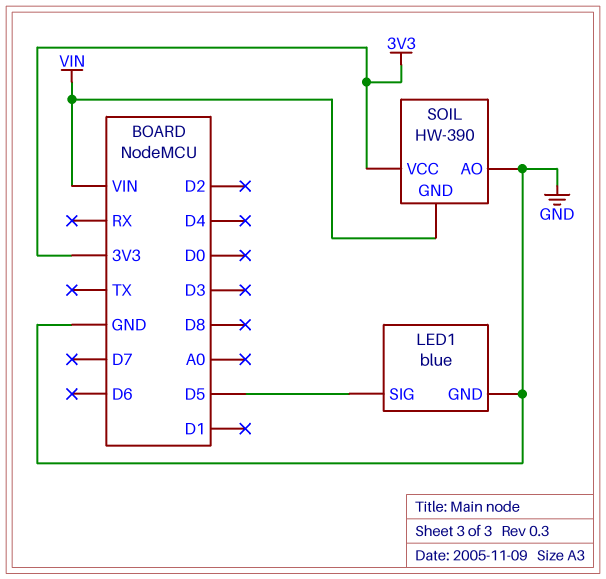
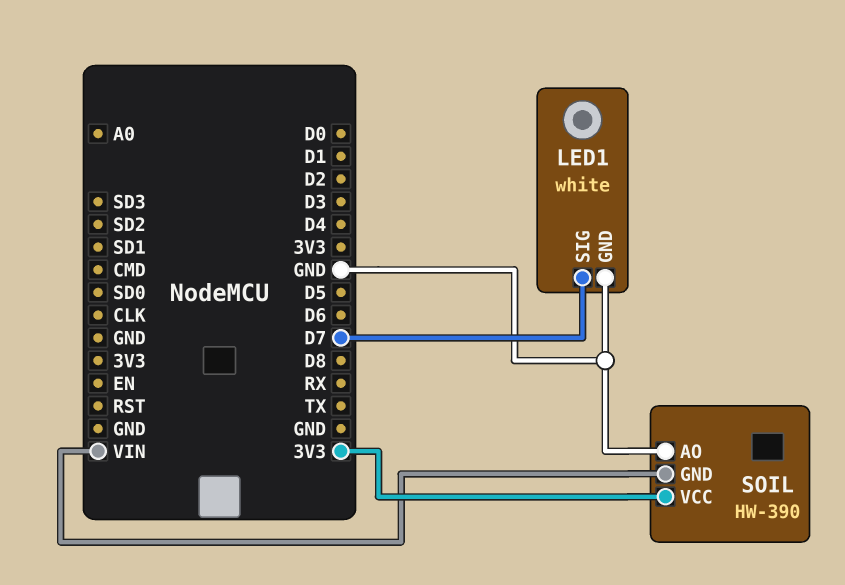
LED1: blue -> white
LED1 pin SIG: D5 -> D7

